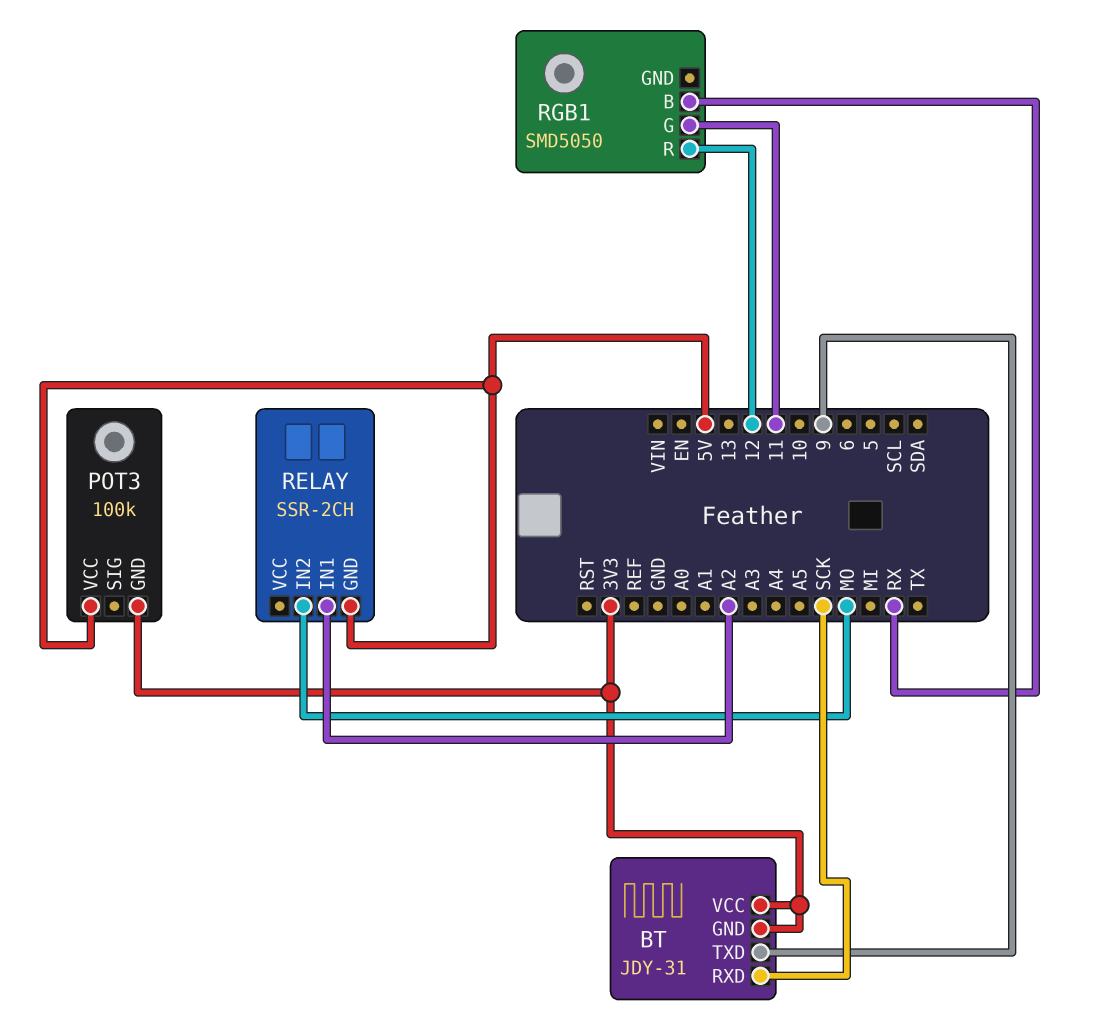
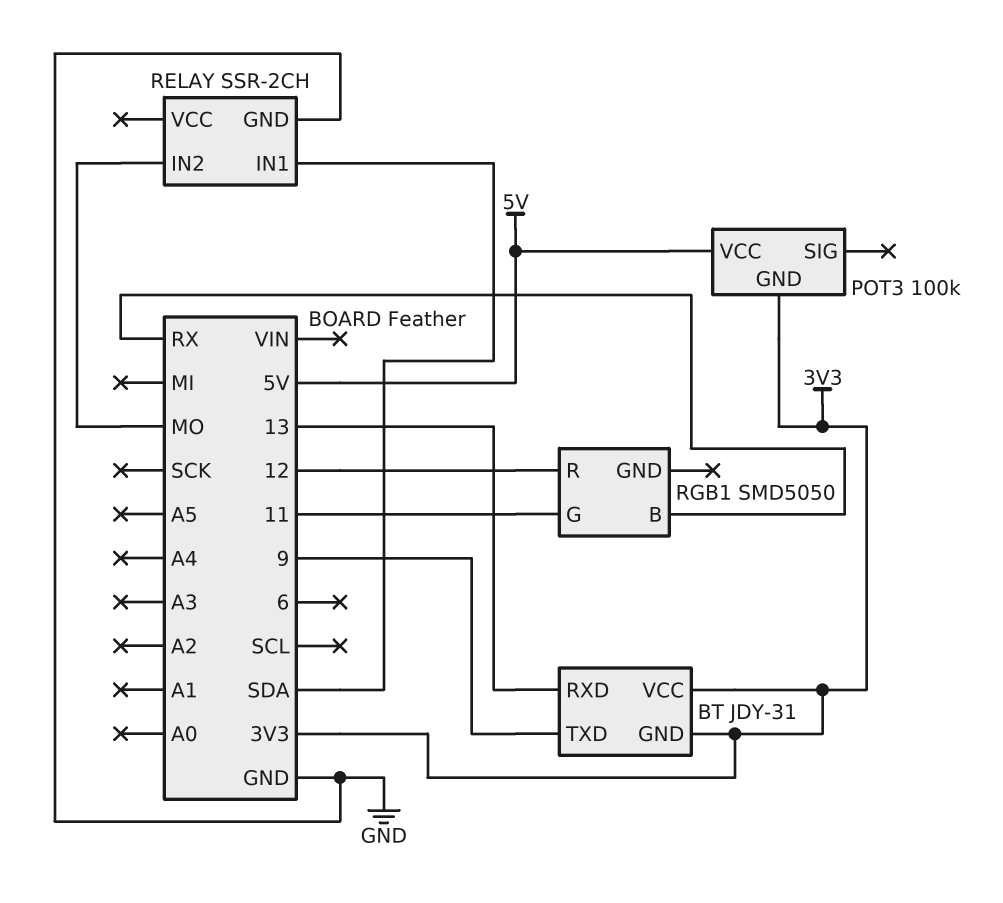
BT pin RXD: SCK -> 13
RELAY pin GND: 5V -> GND
RELAY pin IN1: A2 -> SDA

